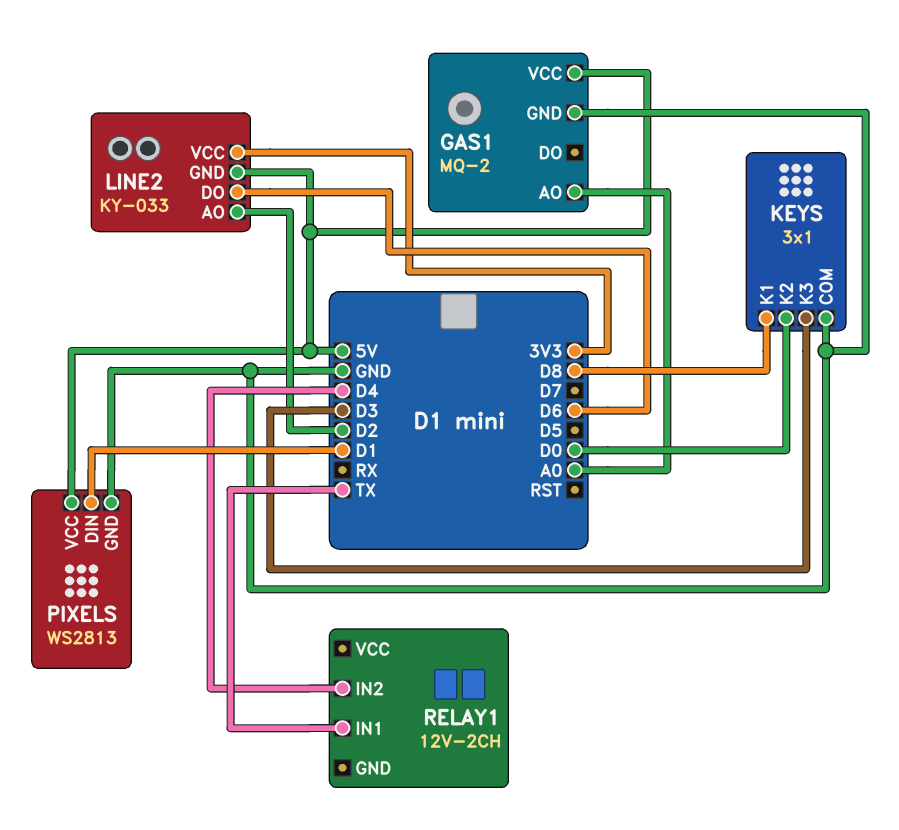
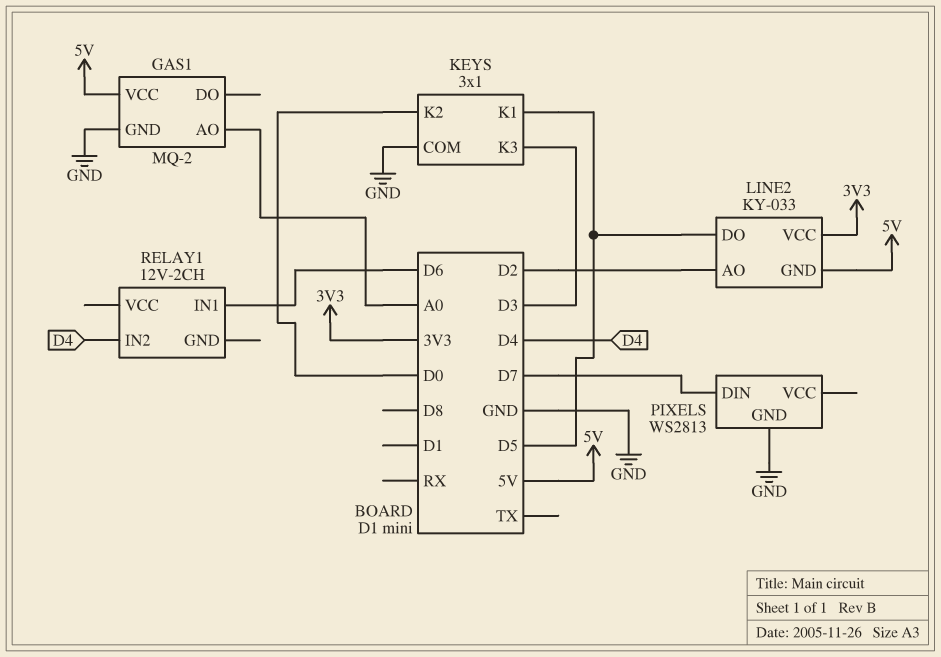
KEYS pin K1: D8 -> D5
LINE2 pin DO: D6 -> D5
PIXELS pin DIN: D1 -> D7
PIXELS pin VCC: 5V -> none
RELAY1 pin IN1: TX -> D6

